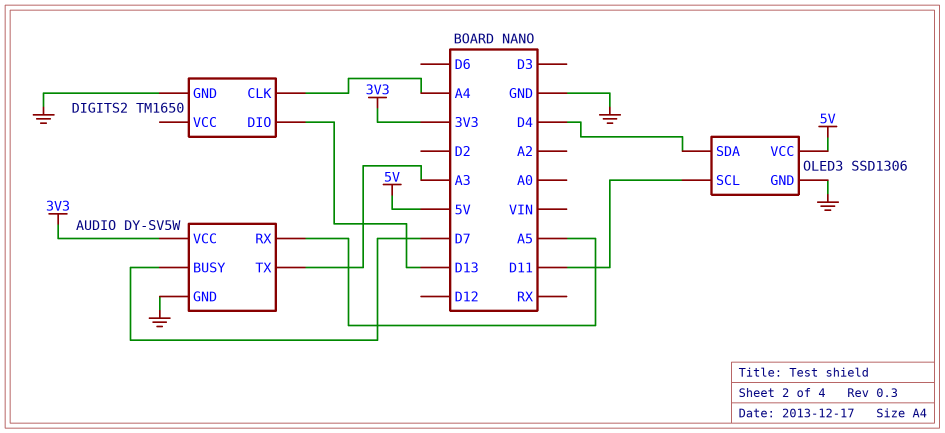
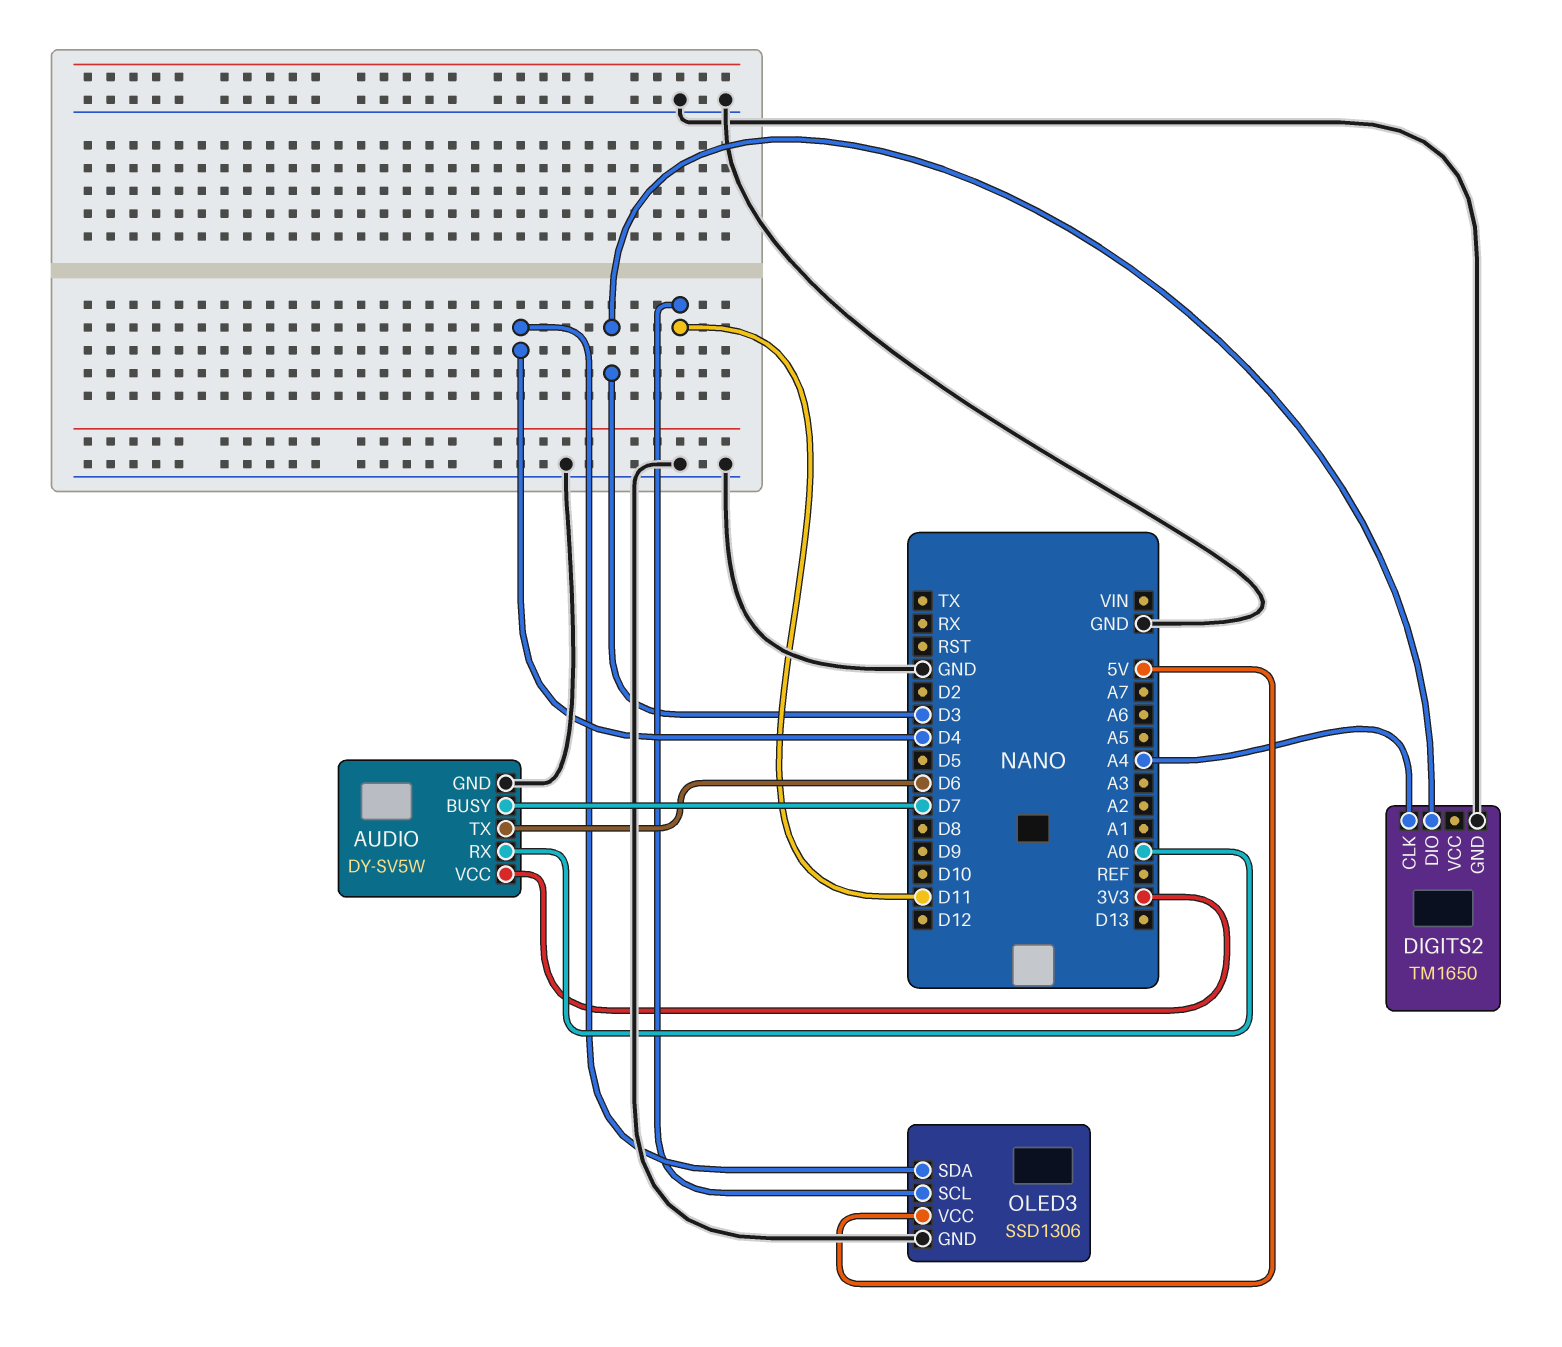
AUDIO pin RX: A5 -> A0
AUDIO pin TX: A3 -> D6
DIGITS2 pin DIO: D13 -> D3

